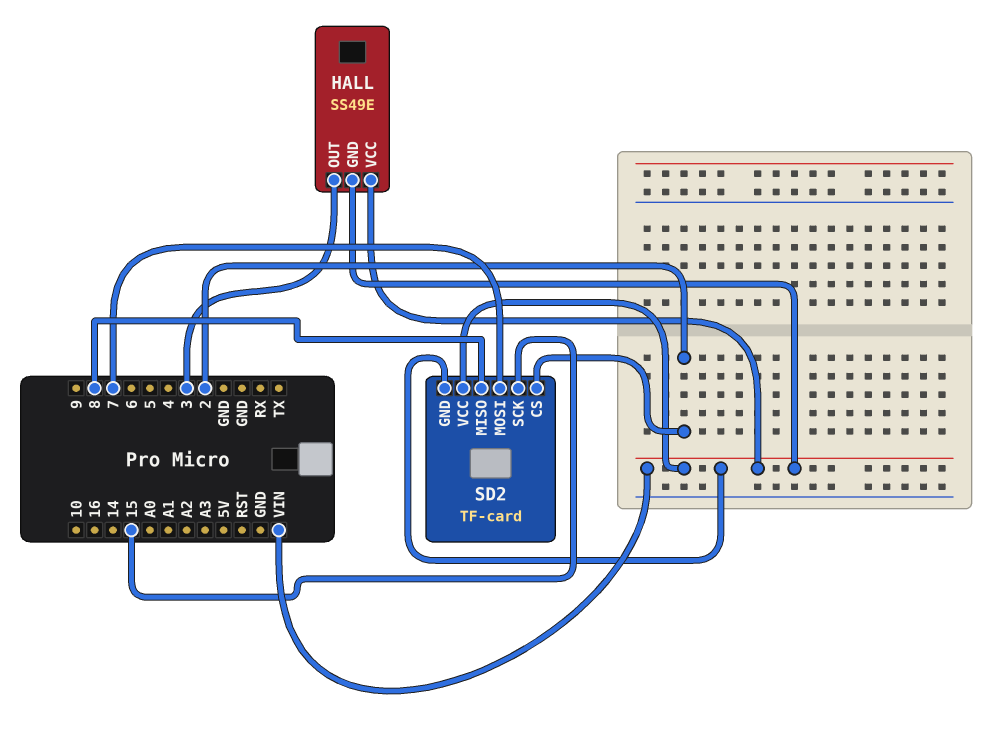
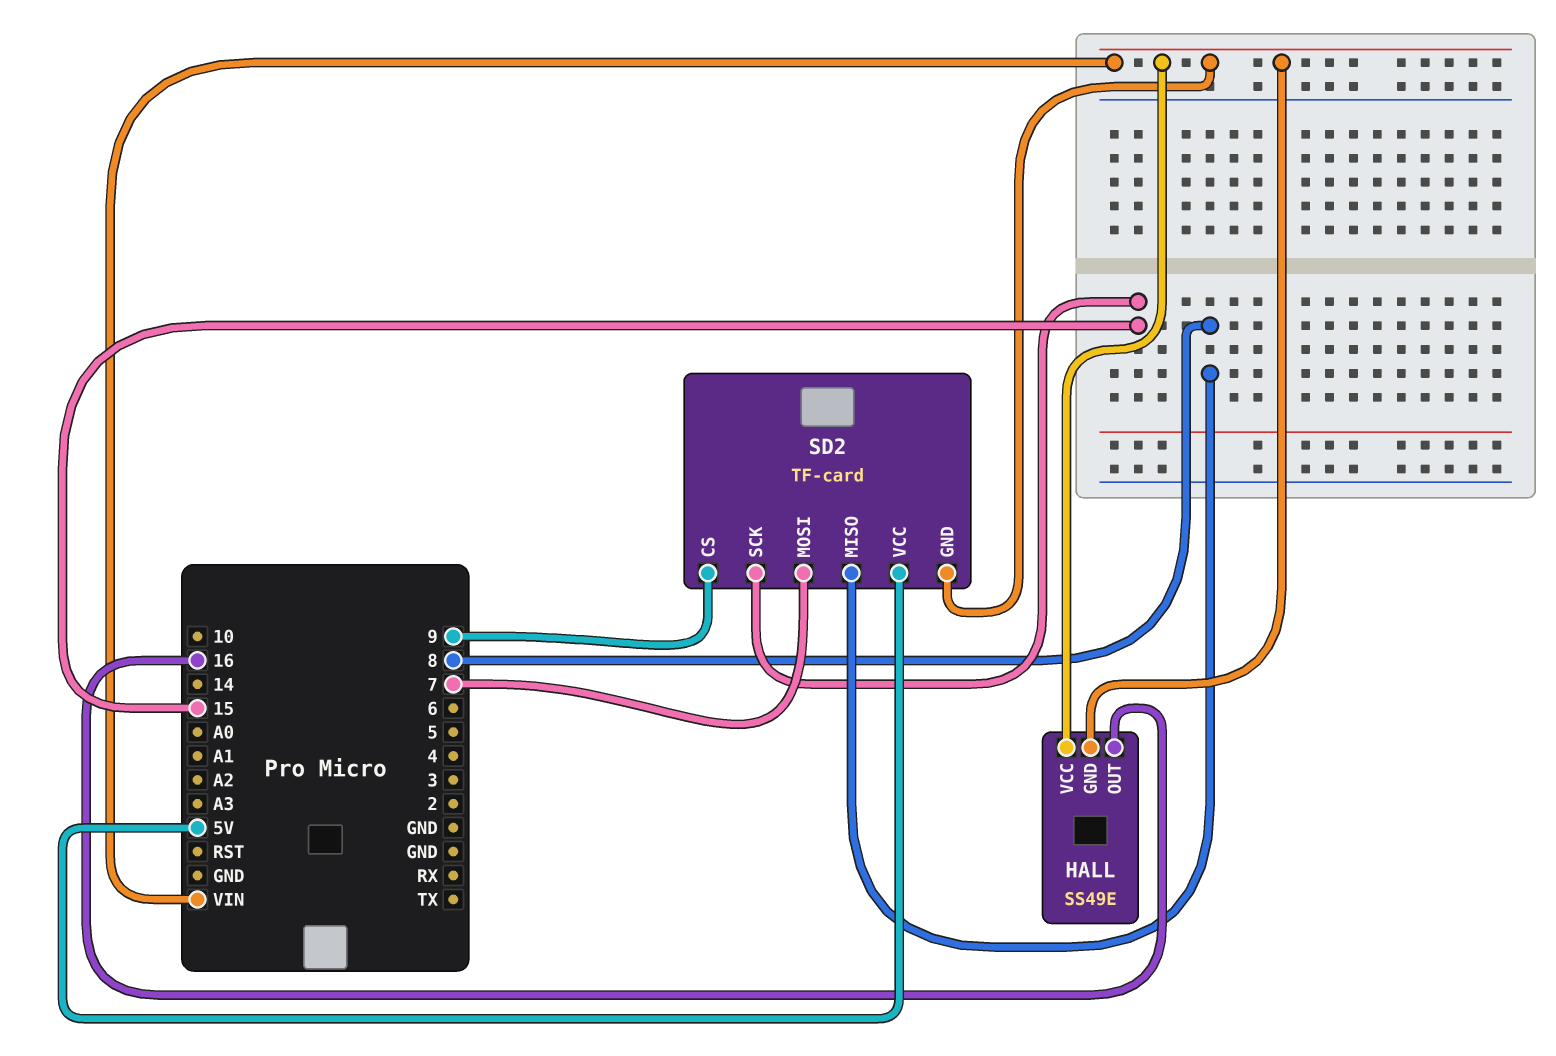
HALL pin OUT: 3 -> 16
SD2 pin CS: 2 -> 9
SD2 pin VCC: VIN -> 5V

